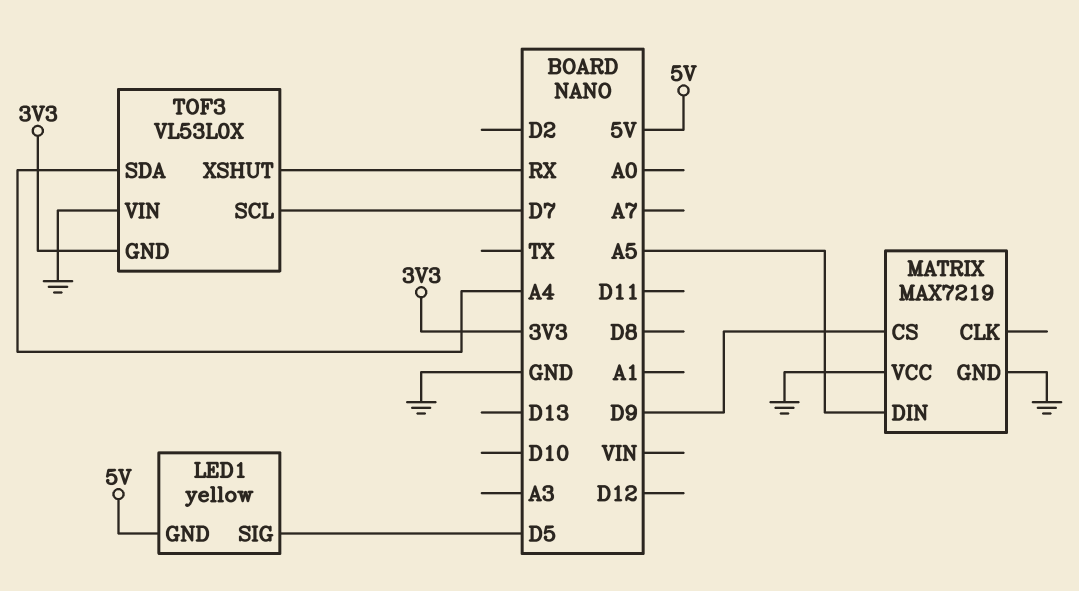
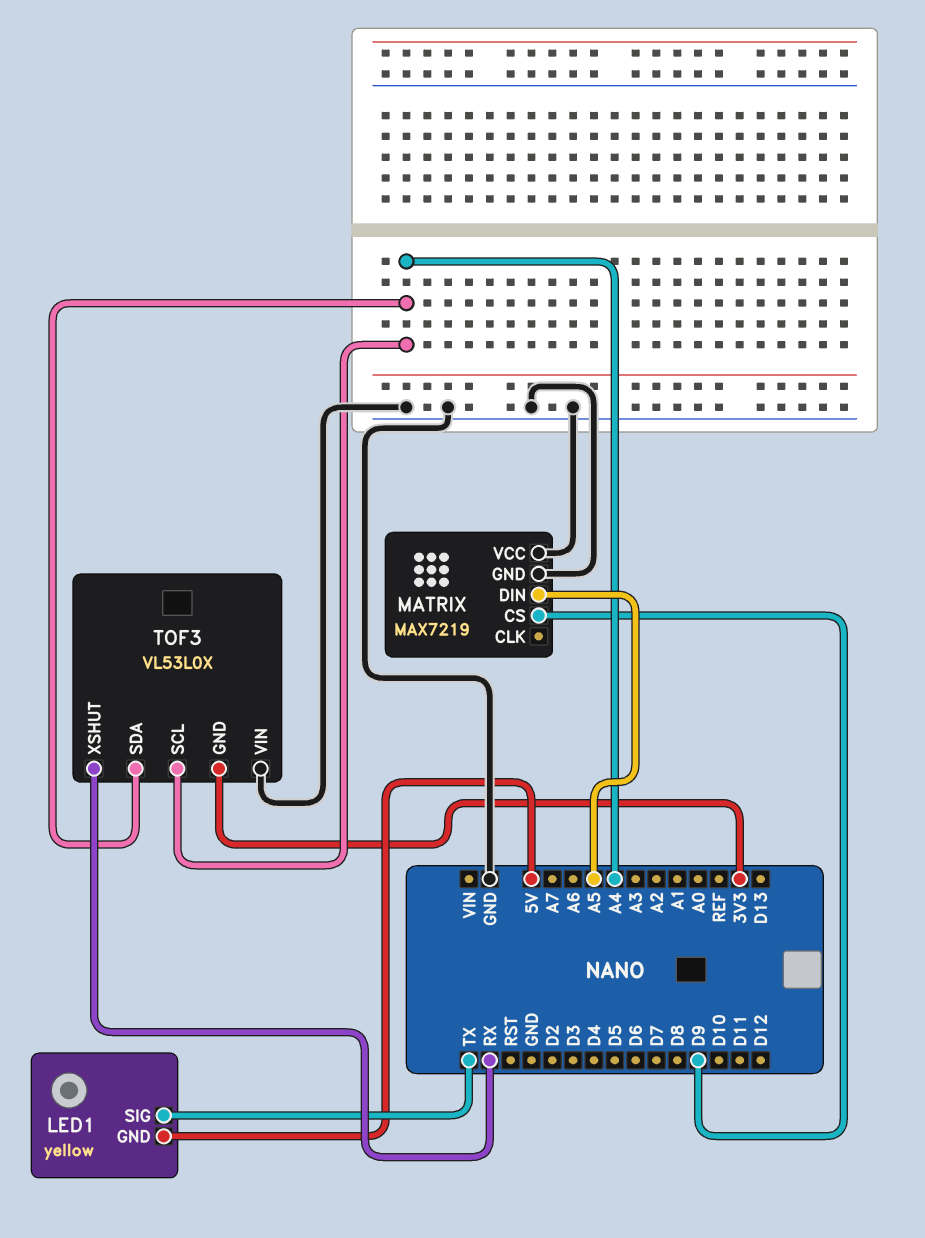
LED1 pin SIG: D5 -> TX
TOF3 pin SCL: D7 -> A4

